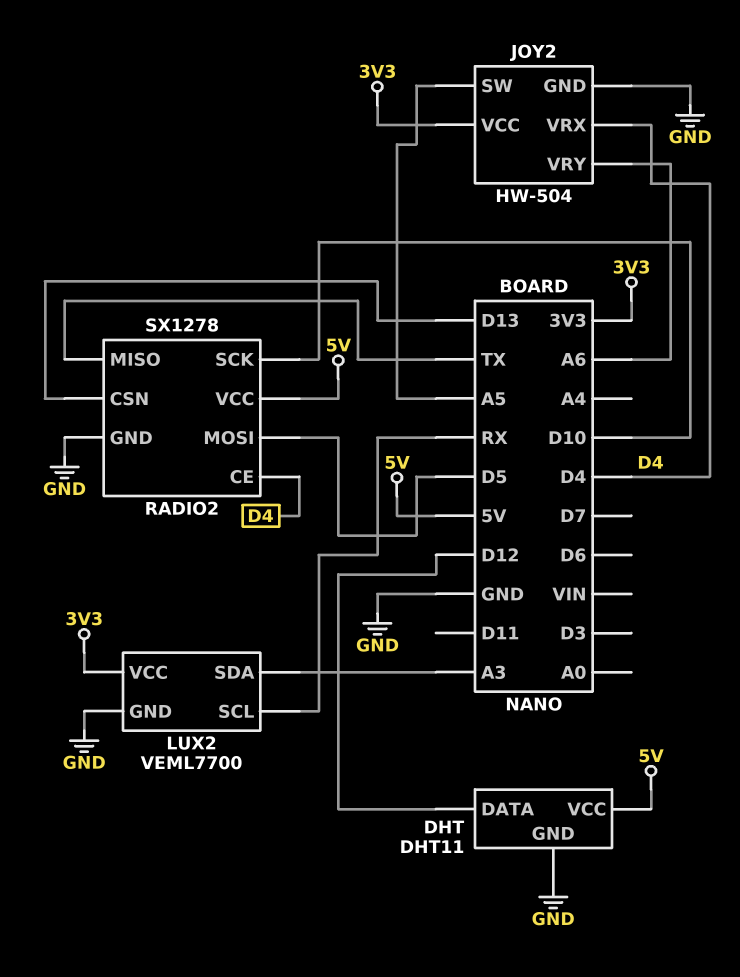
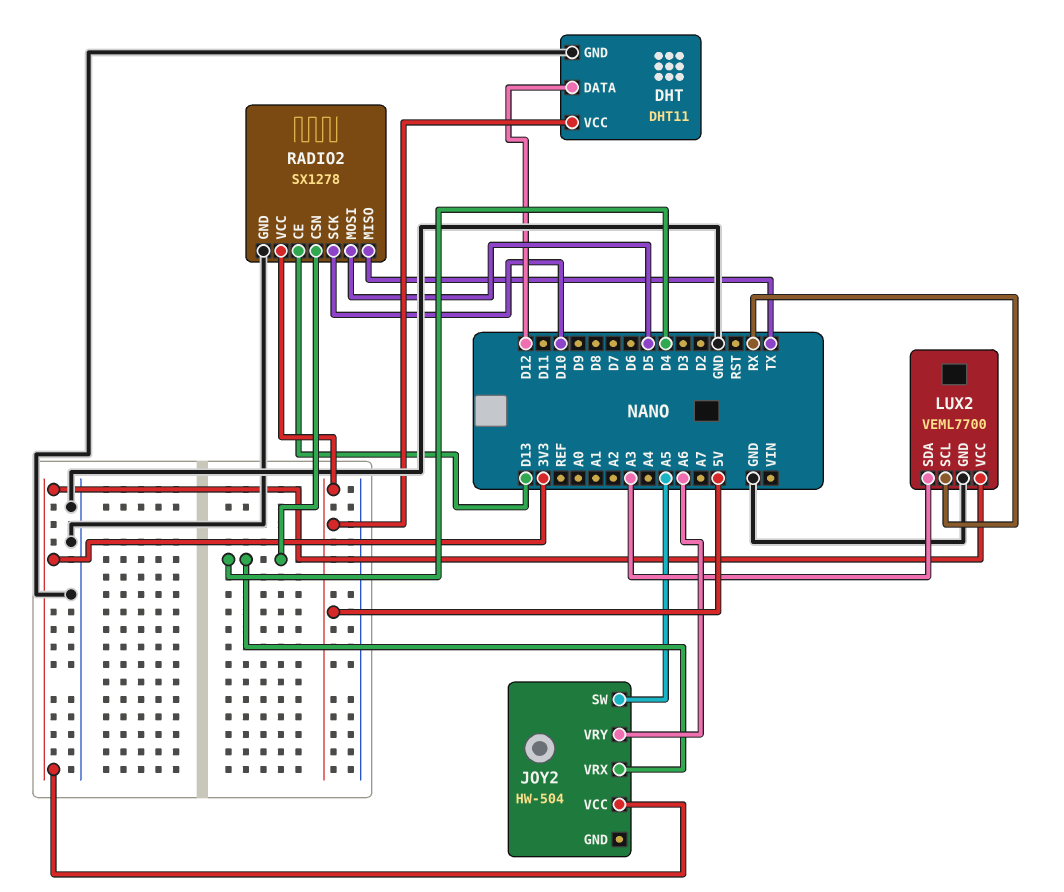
JOY2 pin GND: GND -> none
RADIO2 pin CE: D4 -> D13
RADIO2 pin CSN: D13 -> D4

